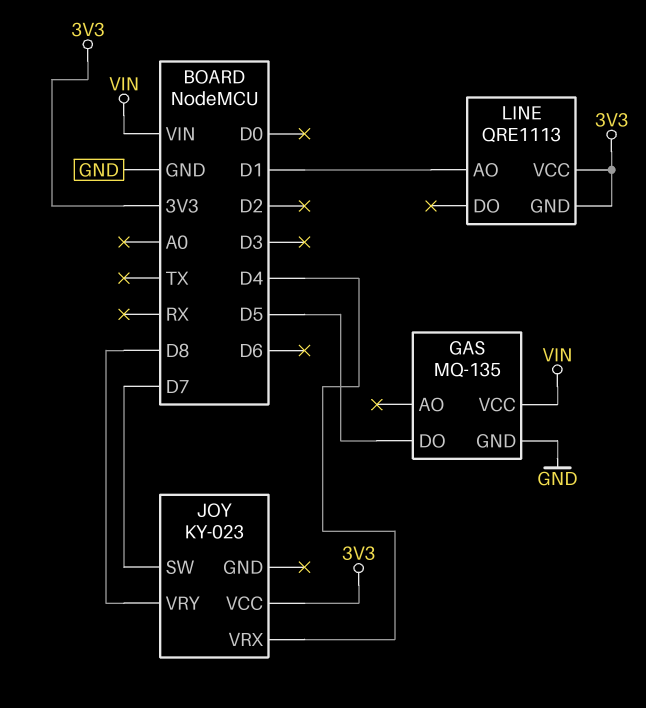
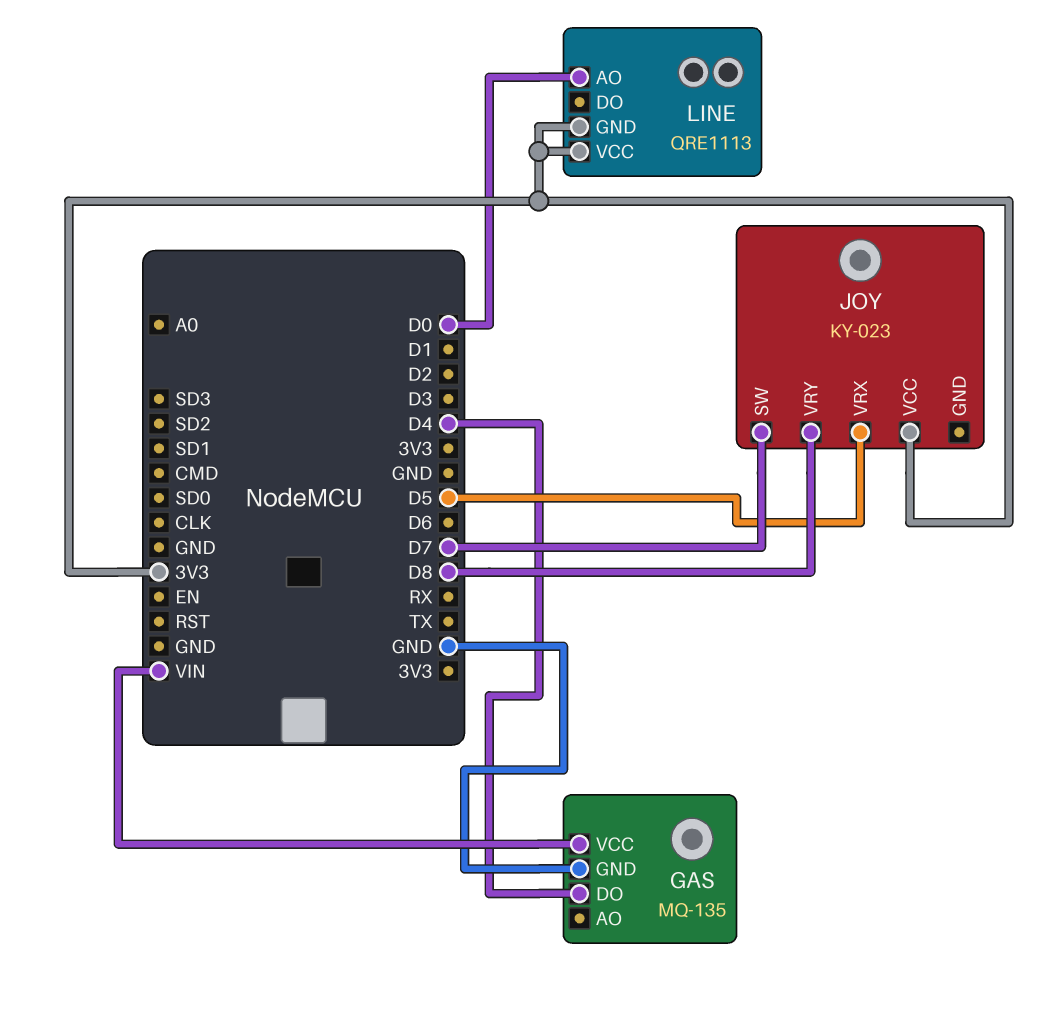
GAS pin DO: D5 -> D4
JOY pin VRX: D4 -> D5
LINE pin AO: D1 -> D0

